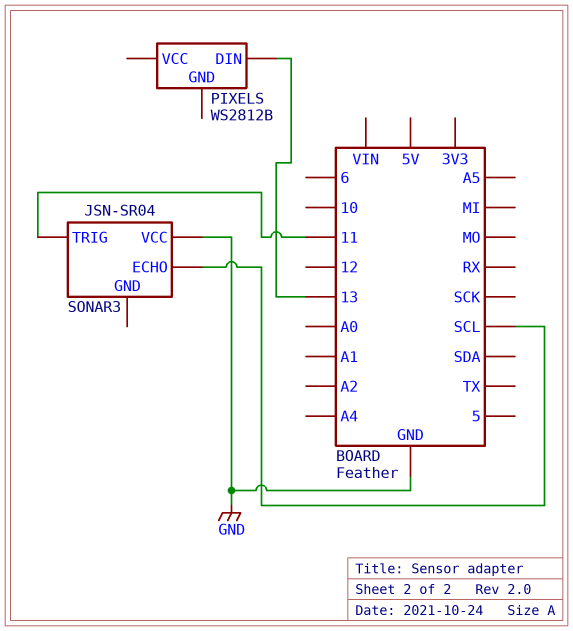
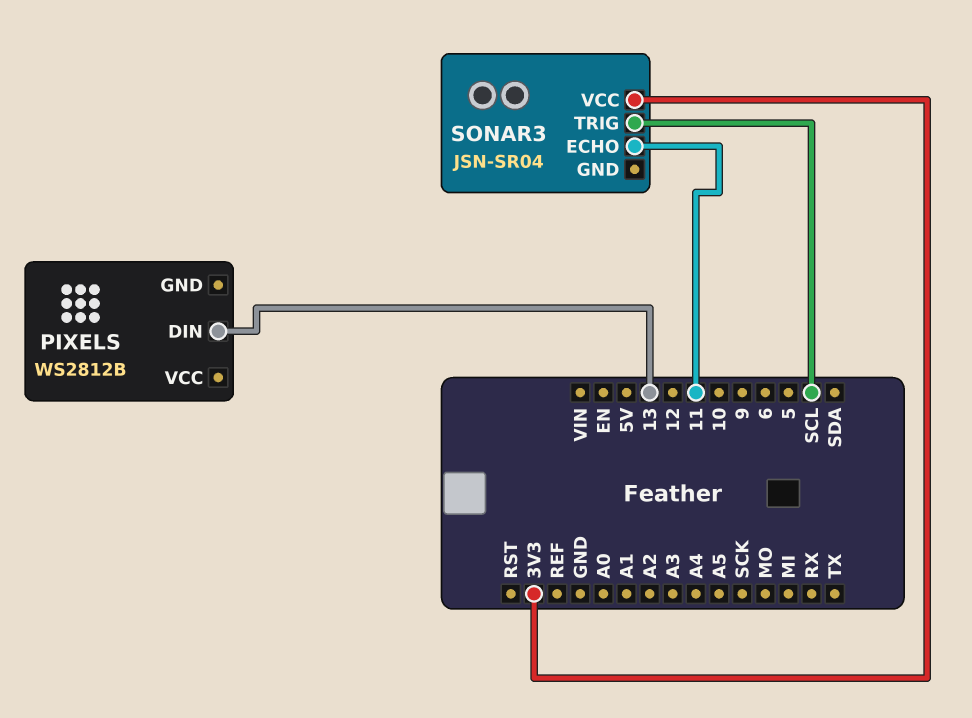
SONAR3 pin ECHO: SCL -> 11
SONAR3 pin TRIG: 11 -> SCL
SONAR3 pin VCC: GND -> 3V3

